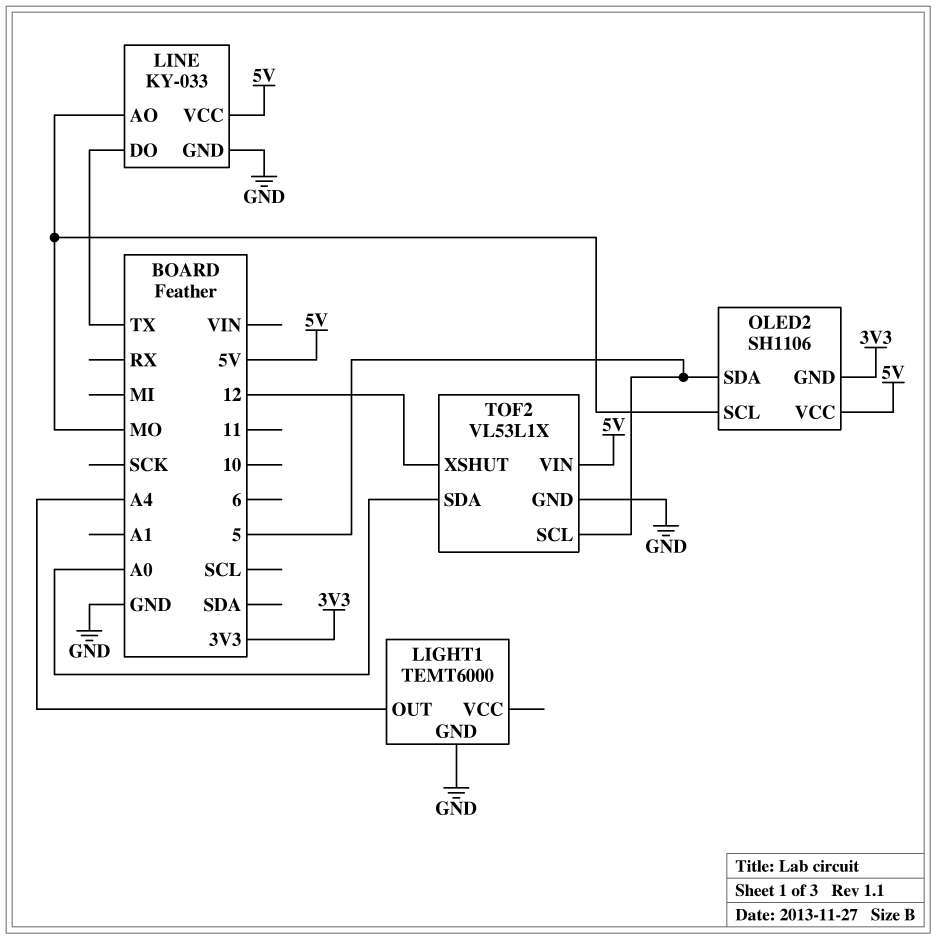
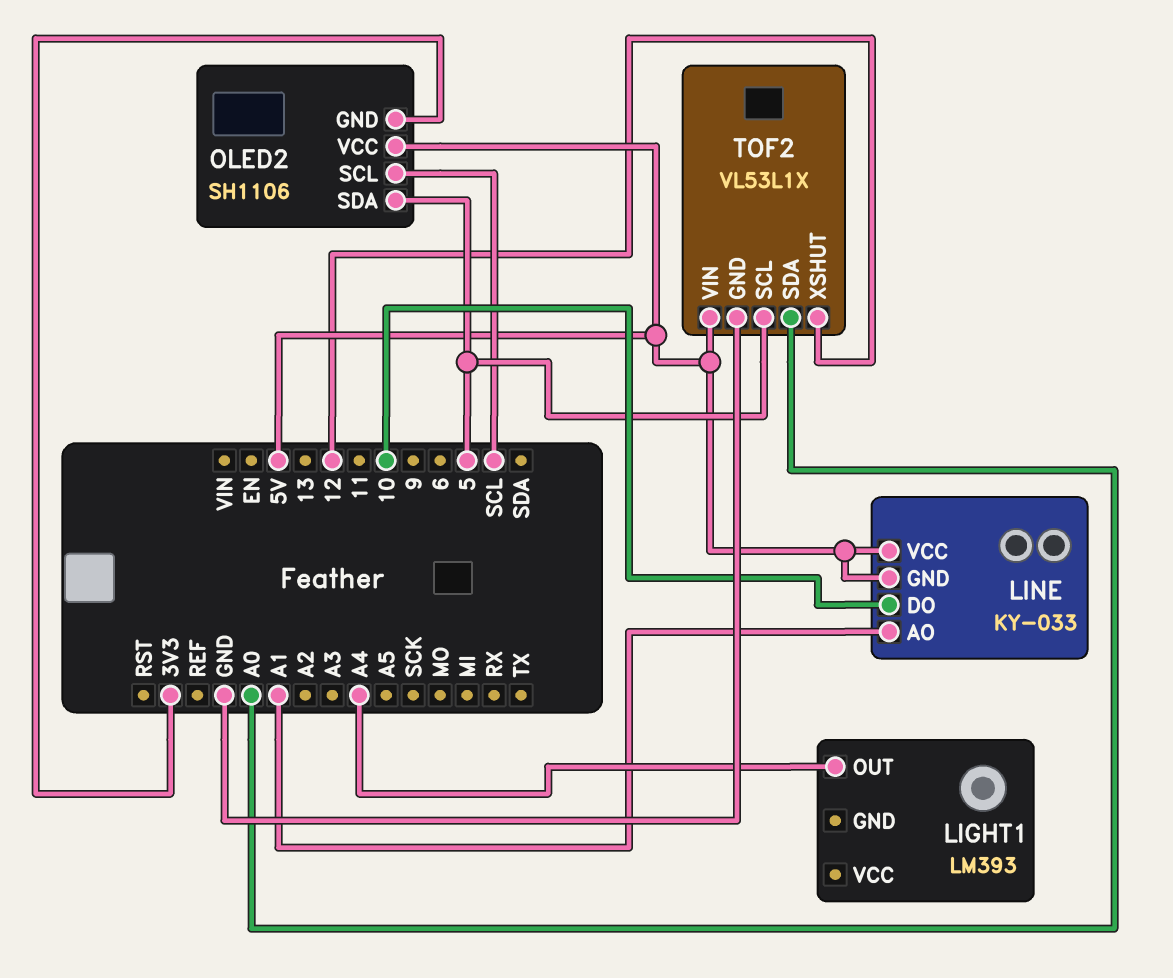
LIGHT1: TEMT6000 -> LM393
LIGHT1 pin GND: GND -> none
LINE pin AO: MO -> A1
LINE pin DO: TX -> 10
LINE pin GND: GND -> 5V
OLED2 pin SCL: MO -> SCL

